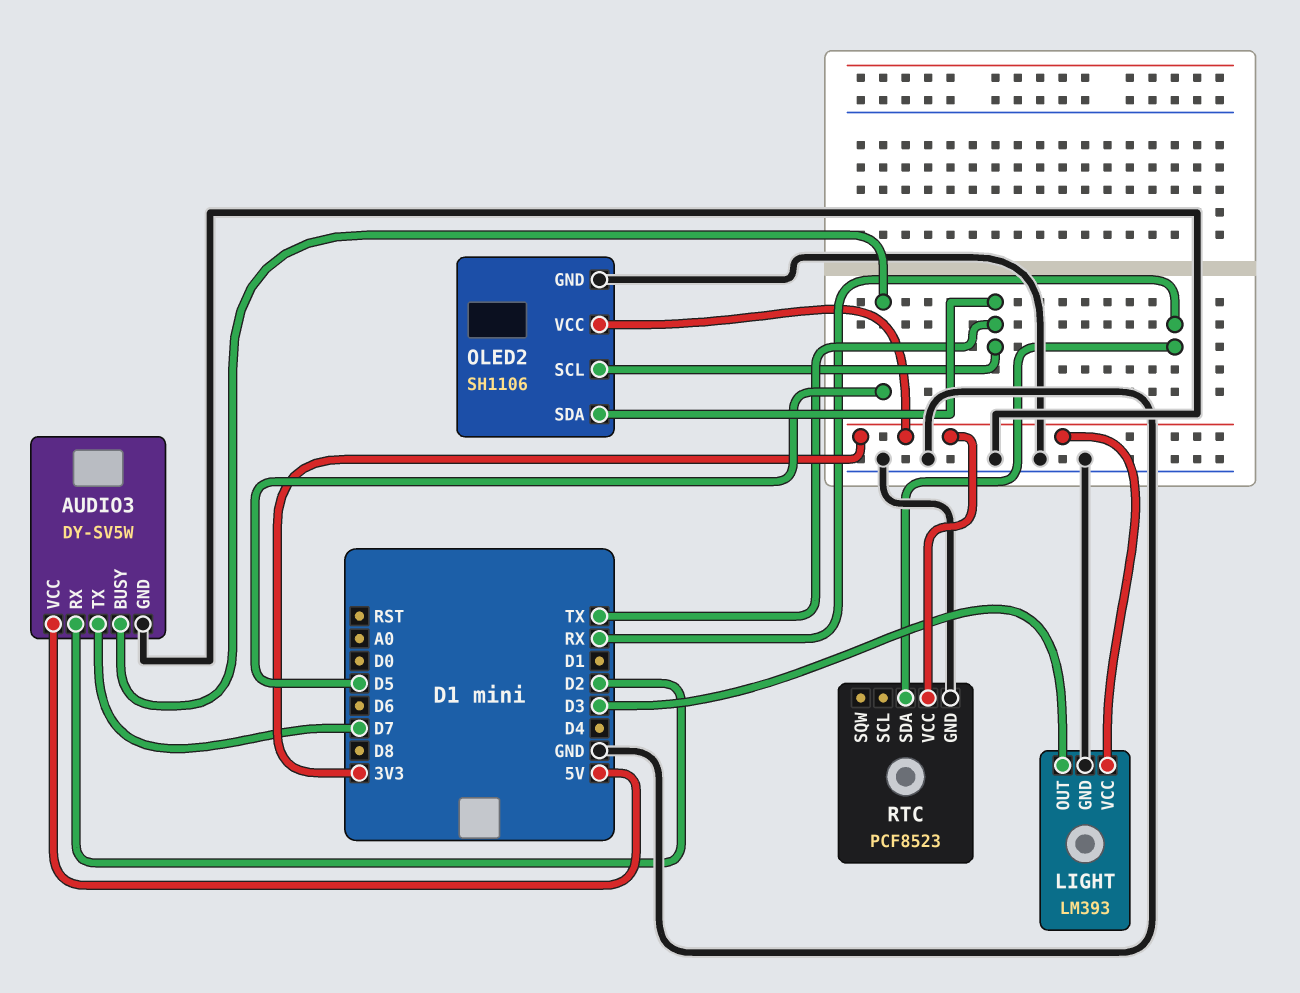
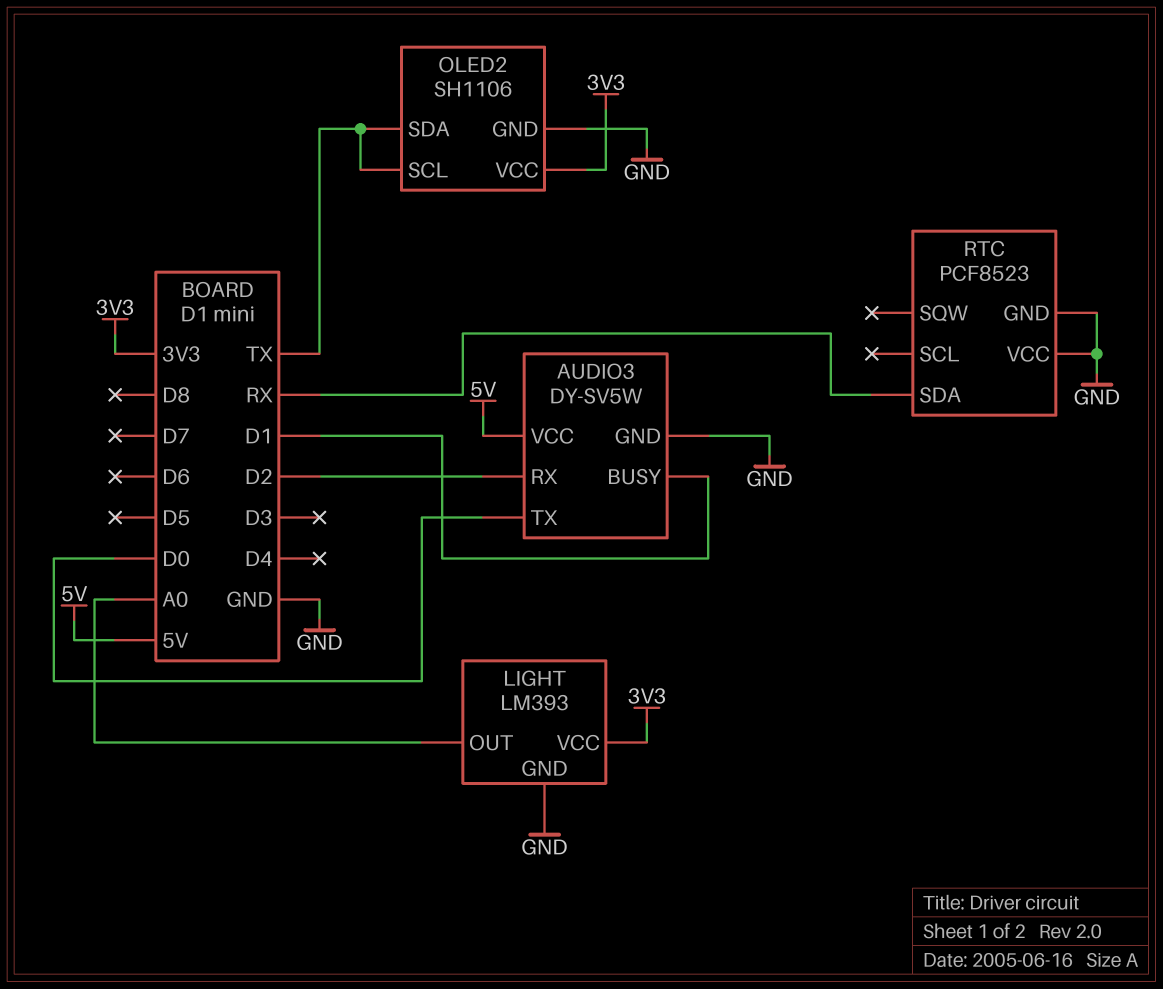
AUDIO3 pin BUSY: D5 -> D1
AUDIO3 pin TX: D7 -> D0
LIGHT pin OUT: D3 -> A0
RTC pin VCC: 3V3 -> GND

